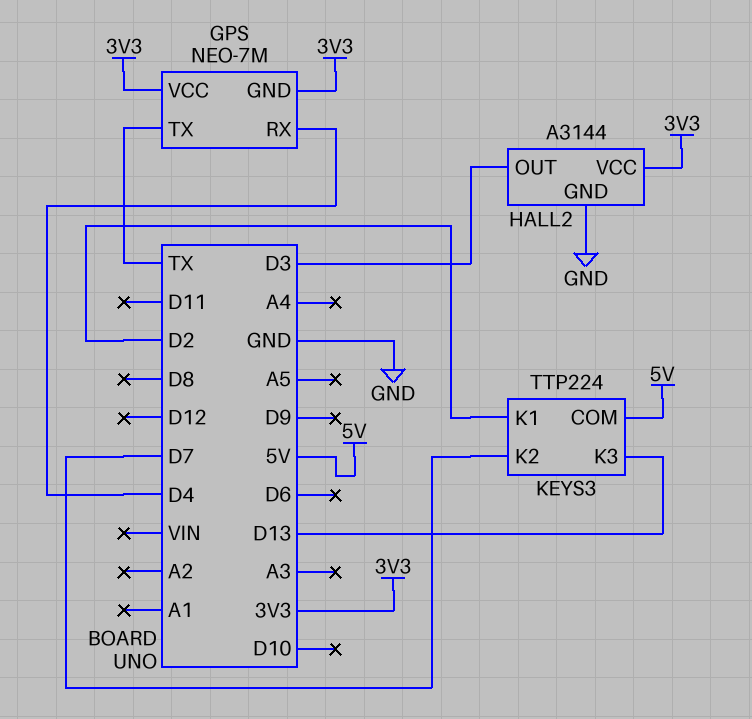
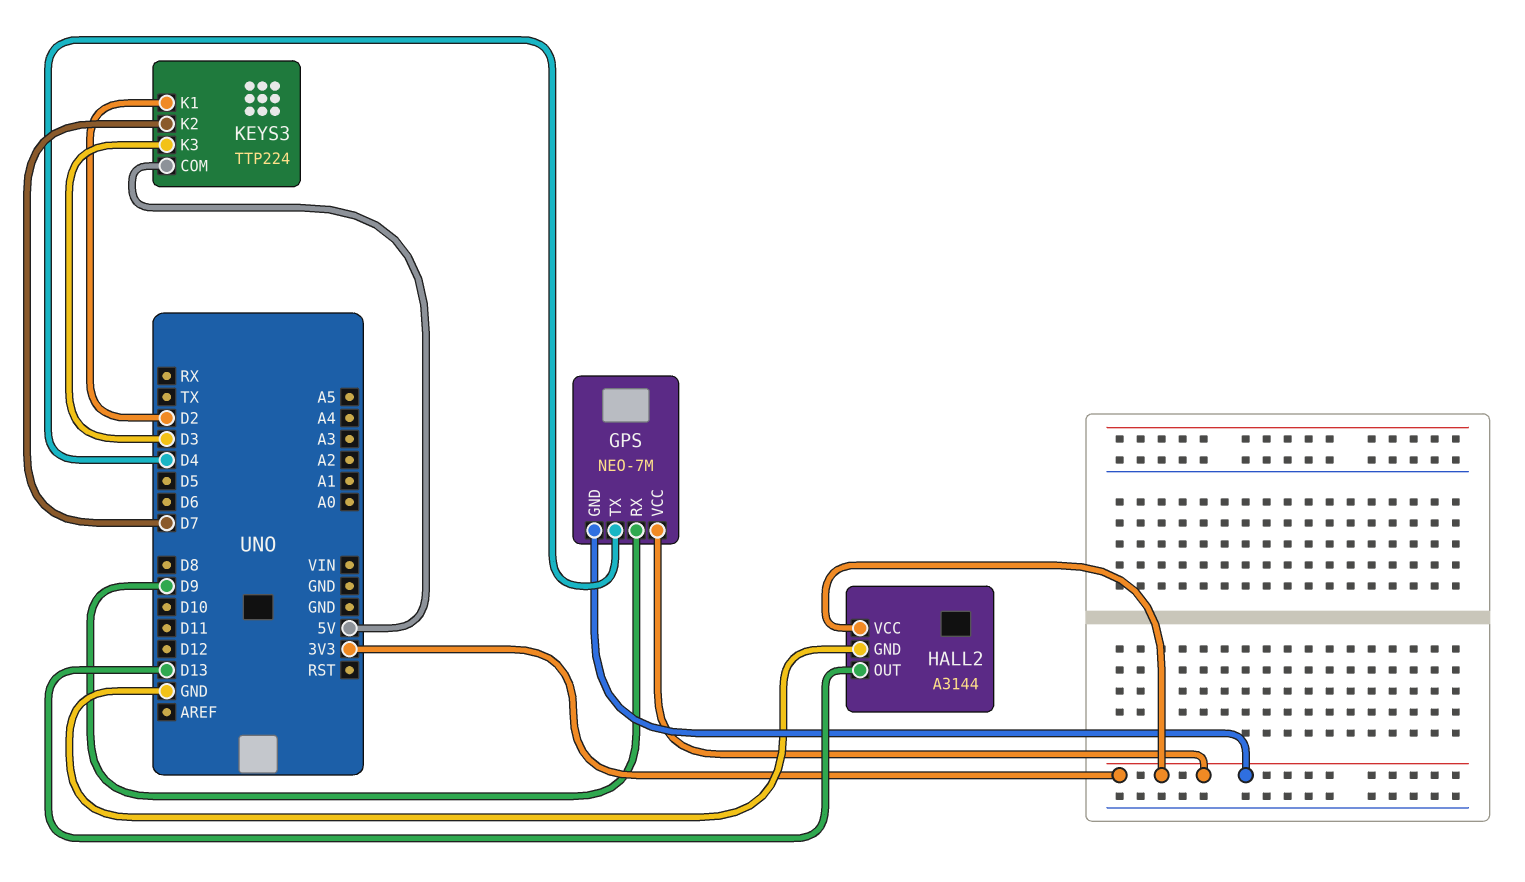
GPS pin RX: D4 -> D9
GPS pin TX: TX -> D4
HALL2 pin OUT: D3 -> D13
KEYS3 pin K3: D13 -> D3

